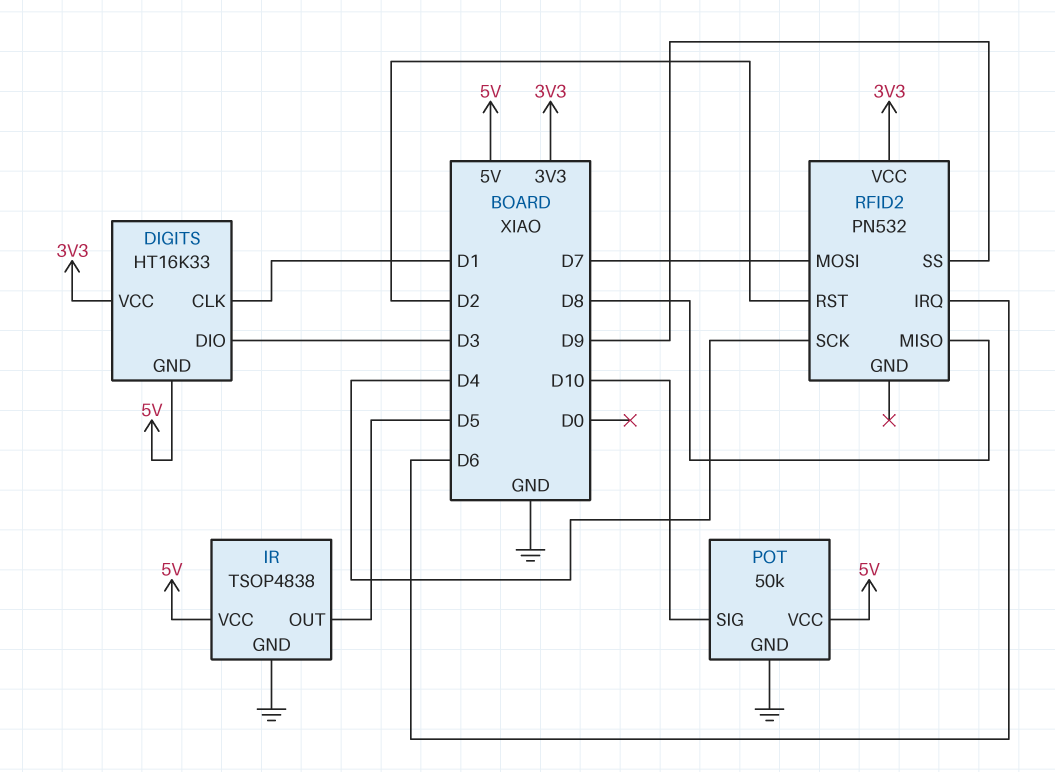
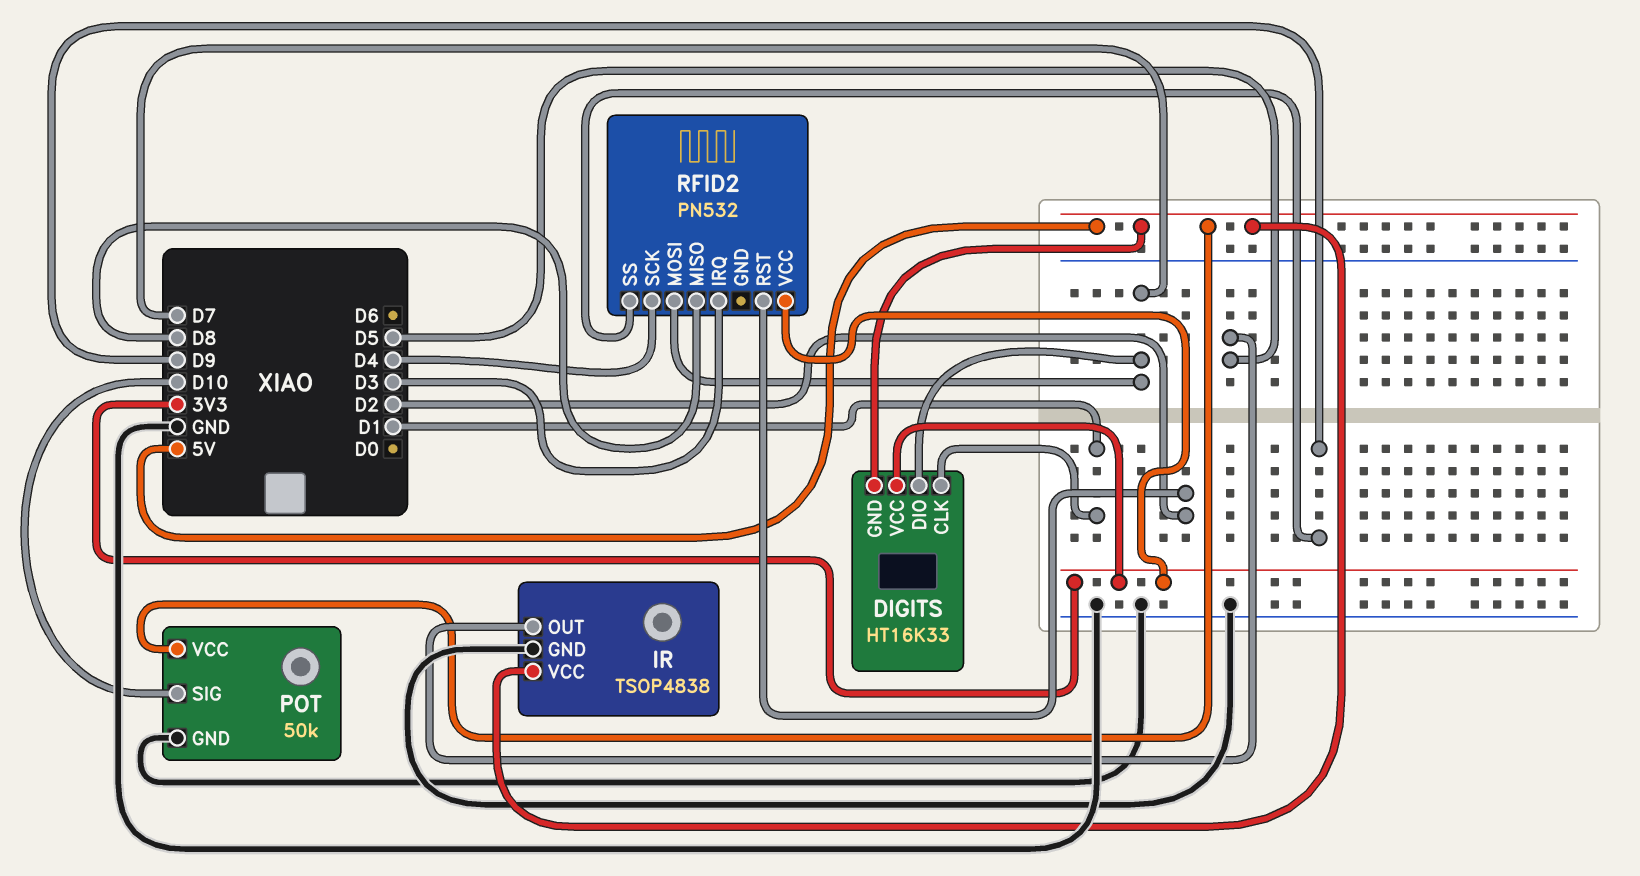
DIGITS pin DIO: D3 -> D7
RFID2 pin IRQ: D6 -> D3

